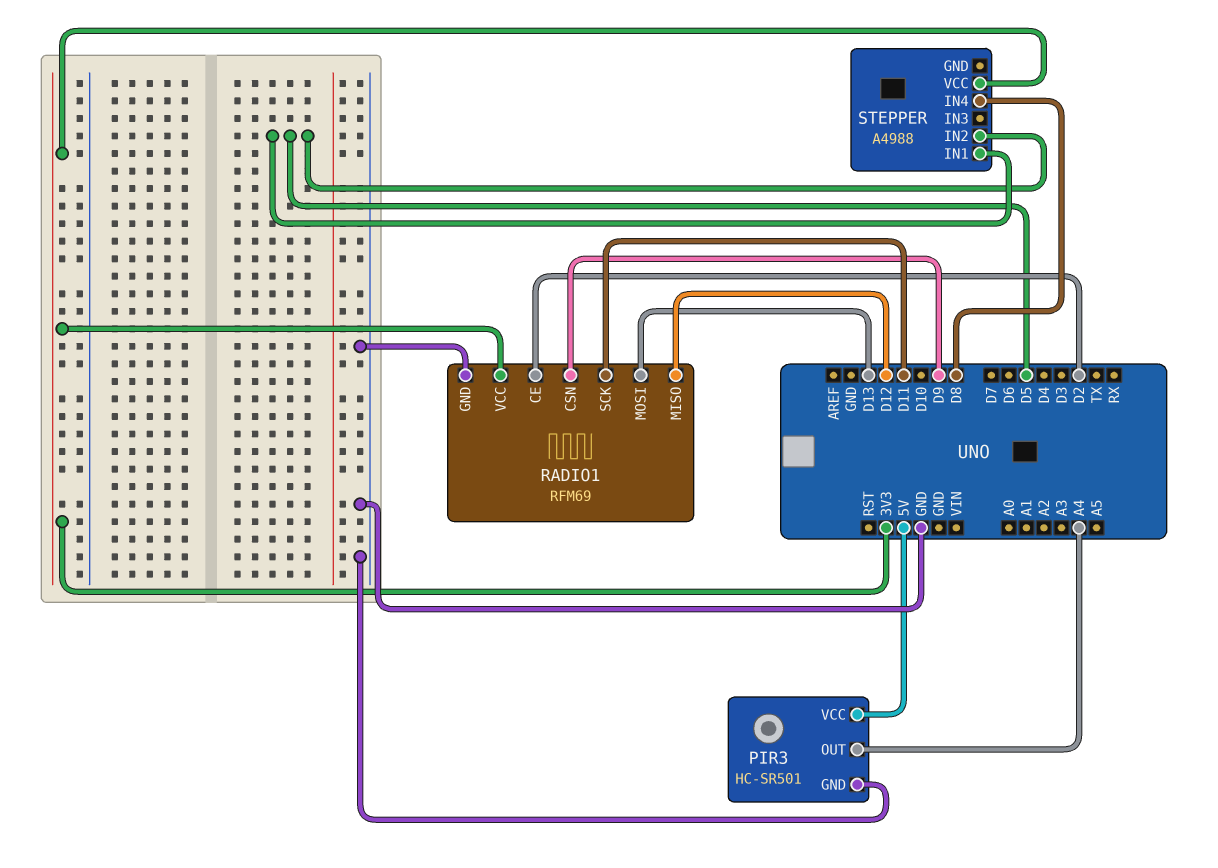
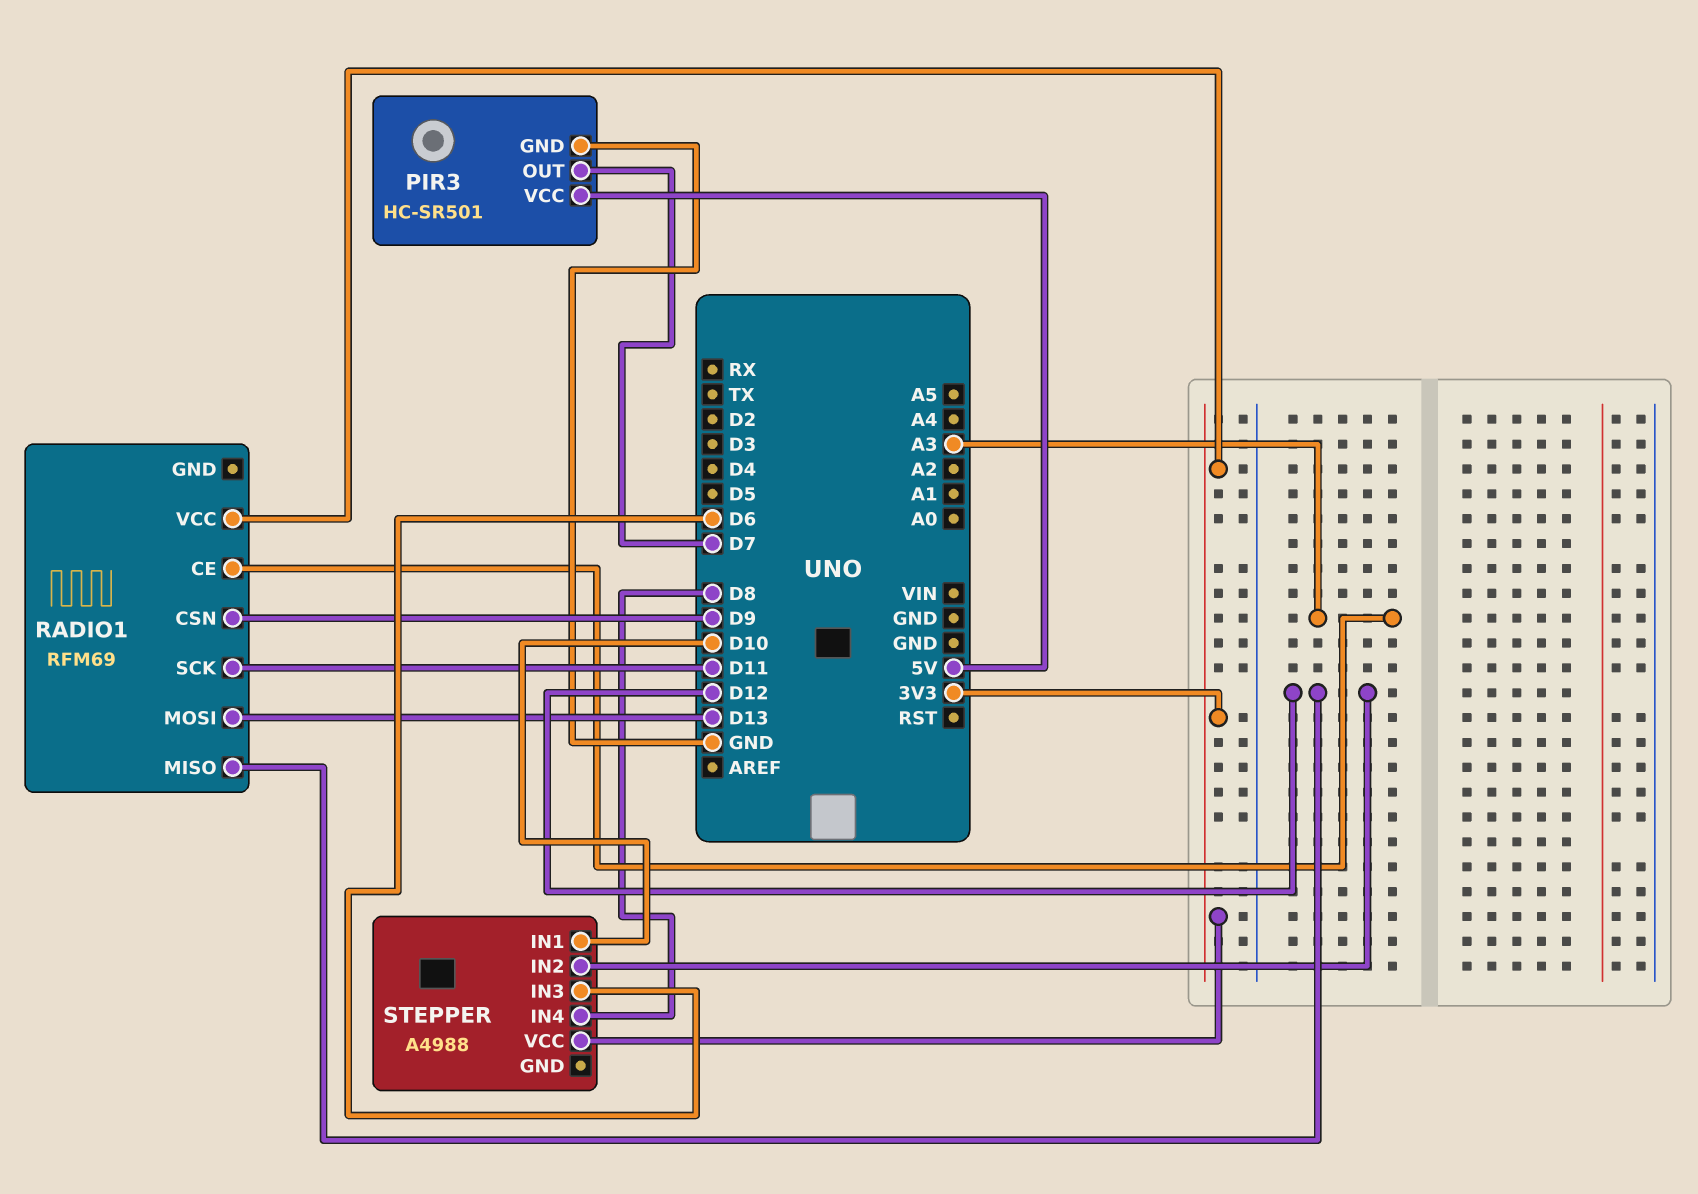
PIR3 pin OUT: A4 -> D7
RADIO1 pin CE: D2 -> A3
RADIO1 pin GND: GND -> none
STEPPER pin IN1: D5 -> D10
STEPPER pin IN2: D5 -> D12
STEPPER pin IN3: none -> D6

